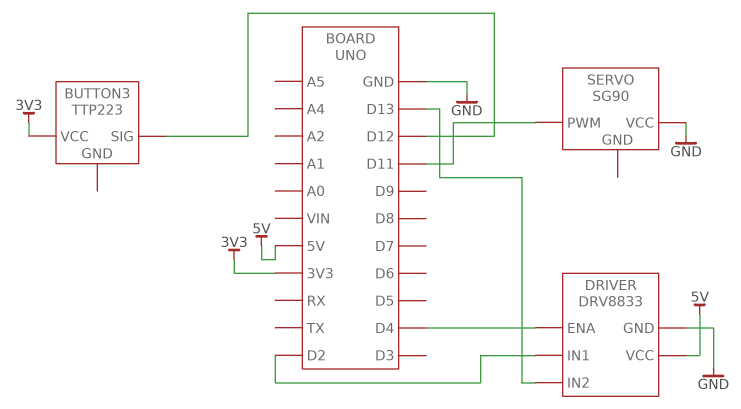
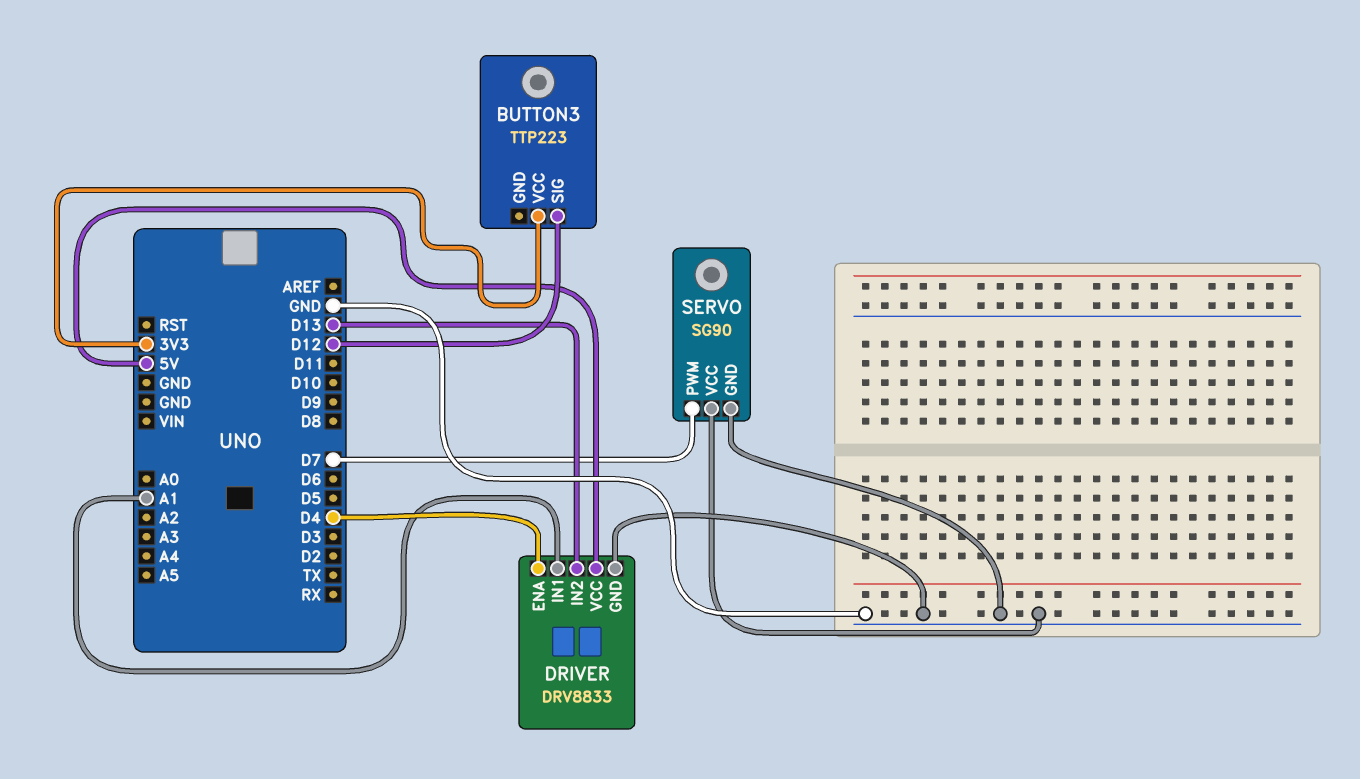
DRIVER pin IN1: D2 -> A1
SERVO pin GND: none -> GND
SERVO pin PWM: D11 -> D7

